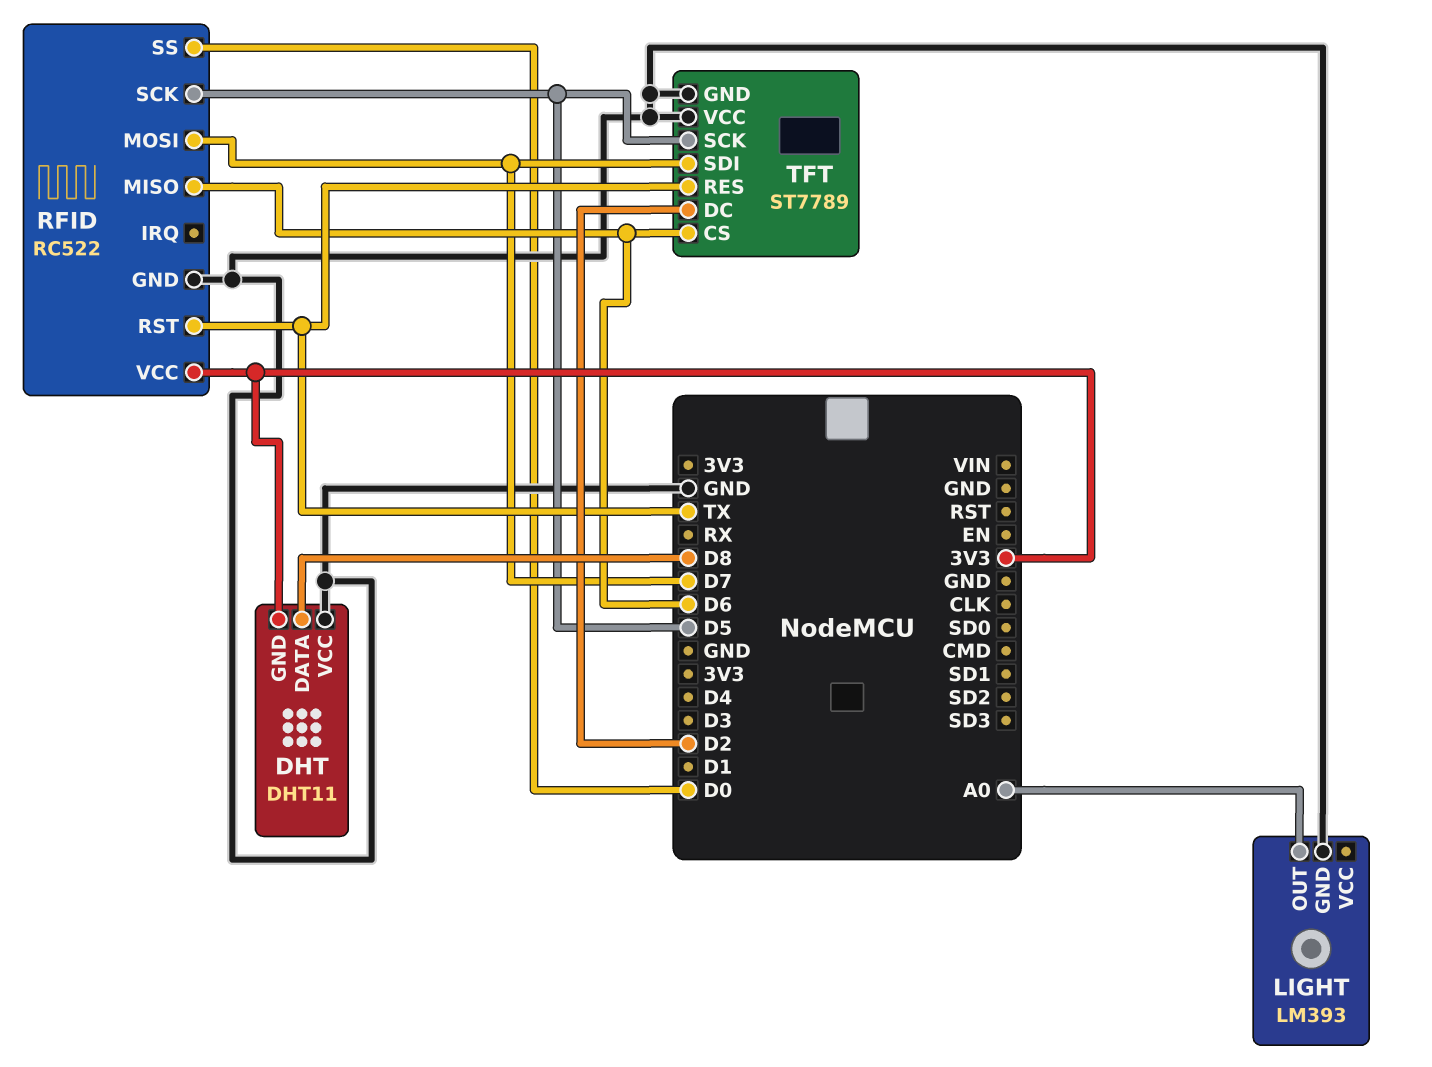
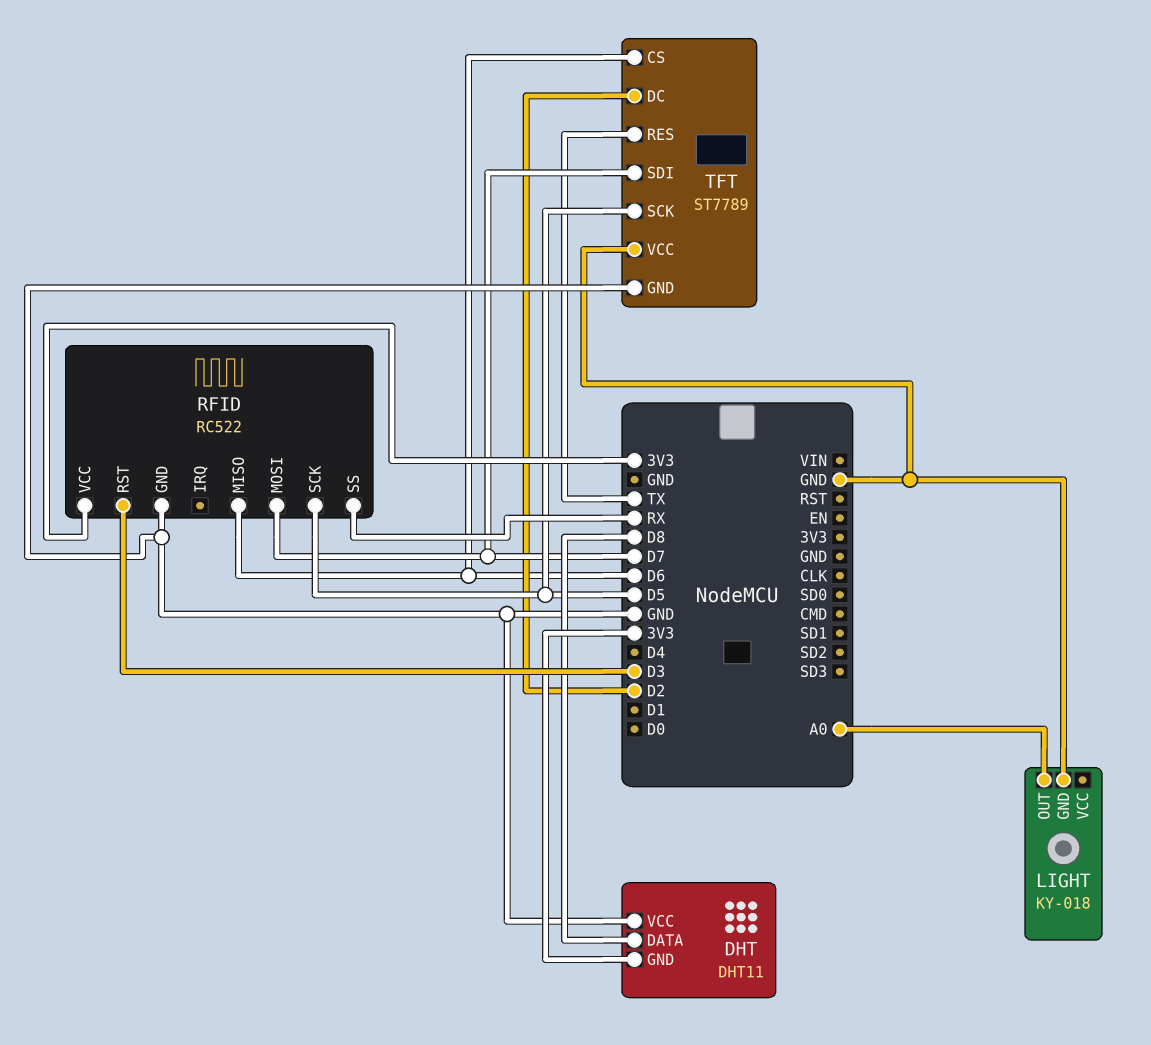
LIGHT: LM393 -> KY-018
RFID pin RST: TX -> D3
RFID pin SS: D0 -> RX

